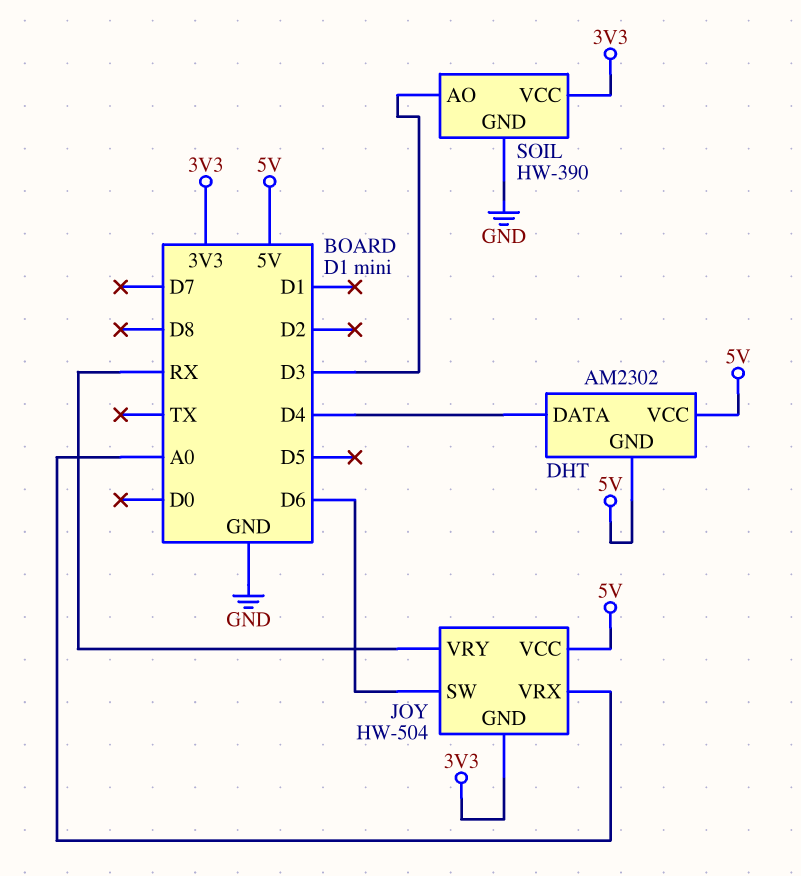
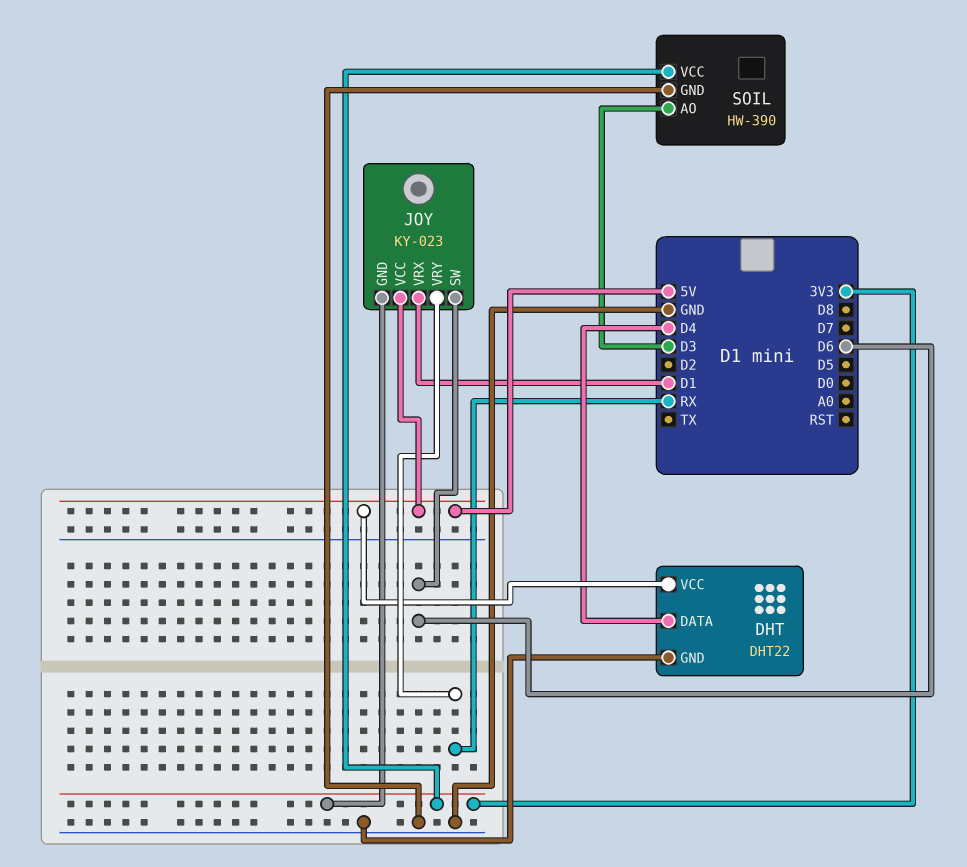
DHT: AM2302 -> DHT22
DHT pin GND: 5V -> GND
JOY: HW-504 -> KY-023
JOY pin VRX: A0 -> D1

